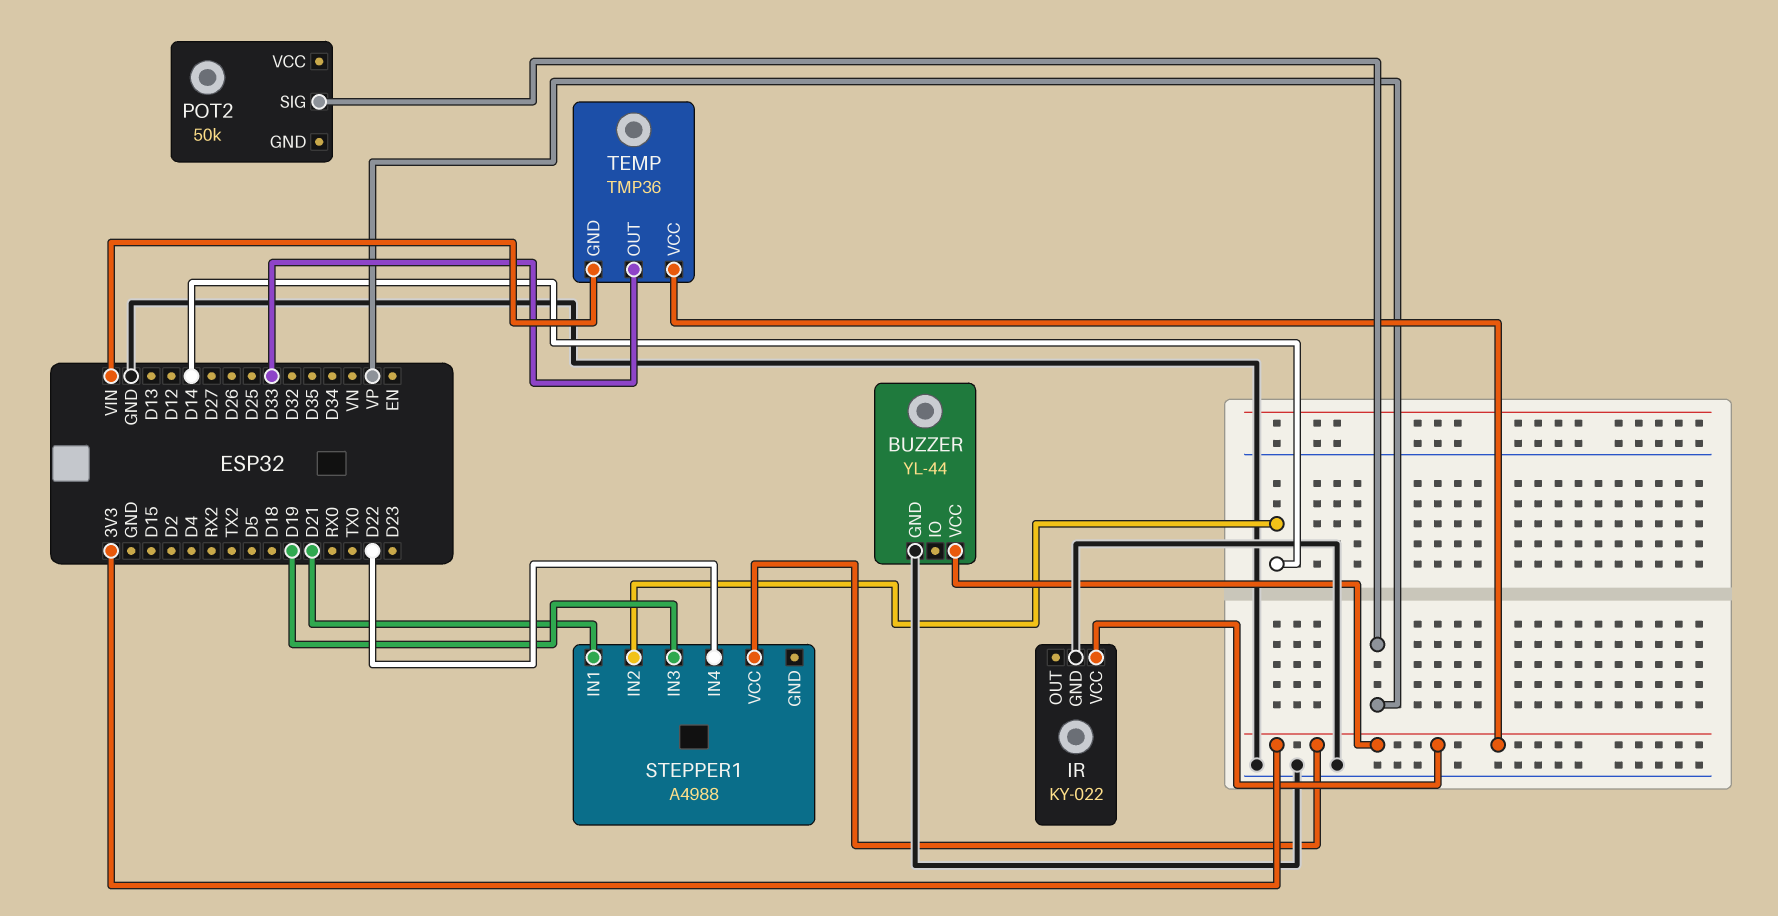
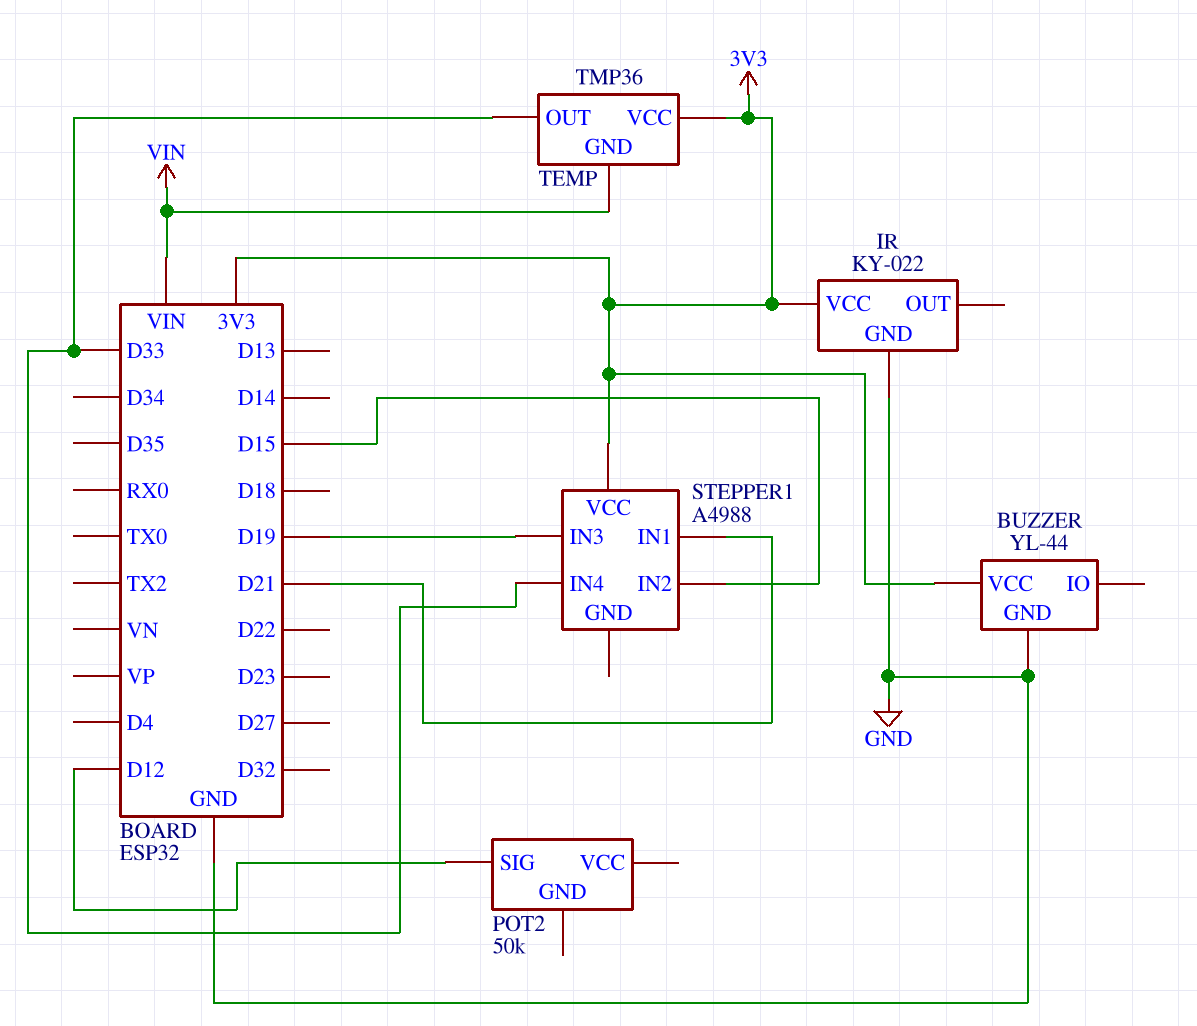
POT2 pin SIG: VP -> D12
STEPPER1 pin IN2: D14 -> D15
STEPPER1 pin IN4: D22 -> D33

